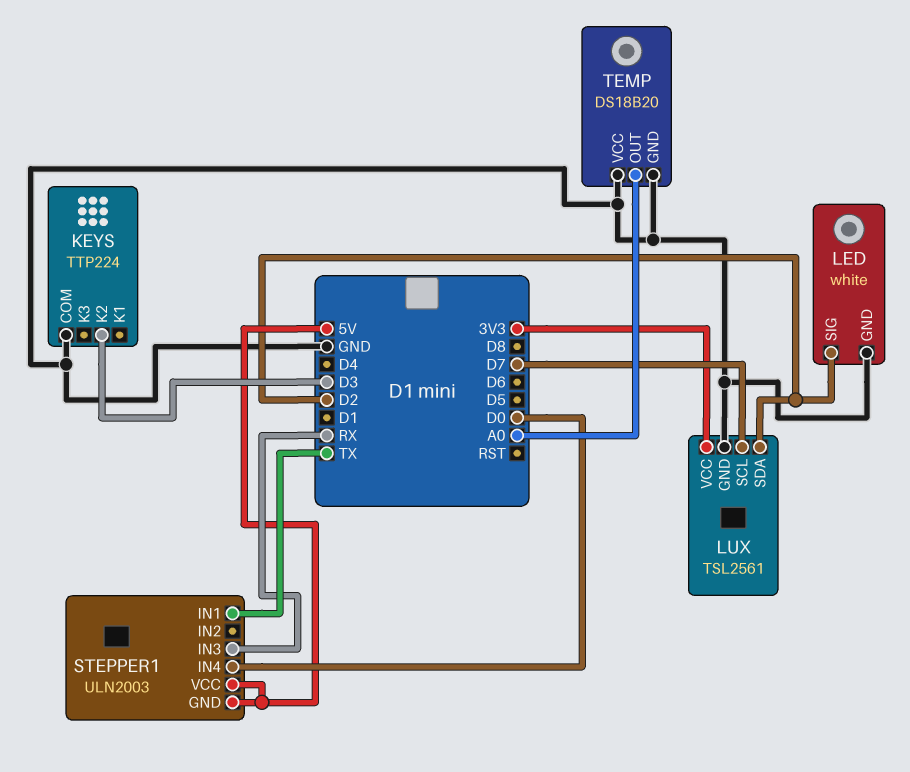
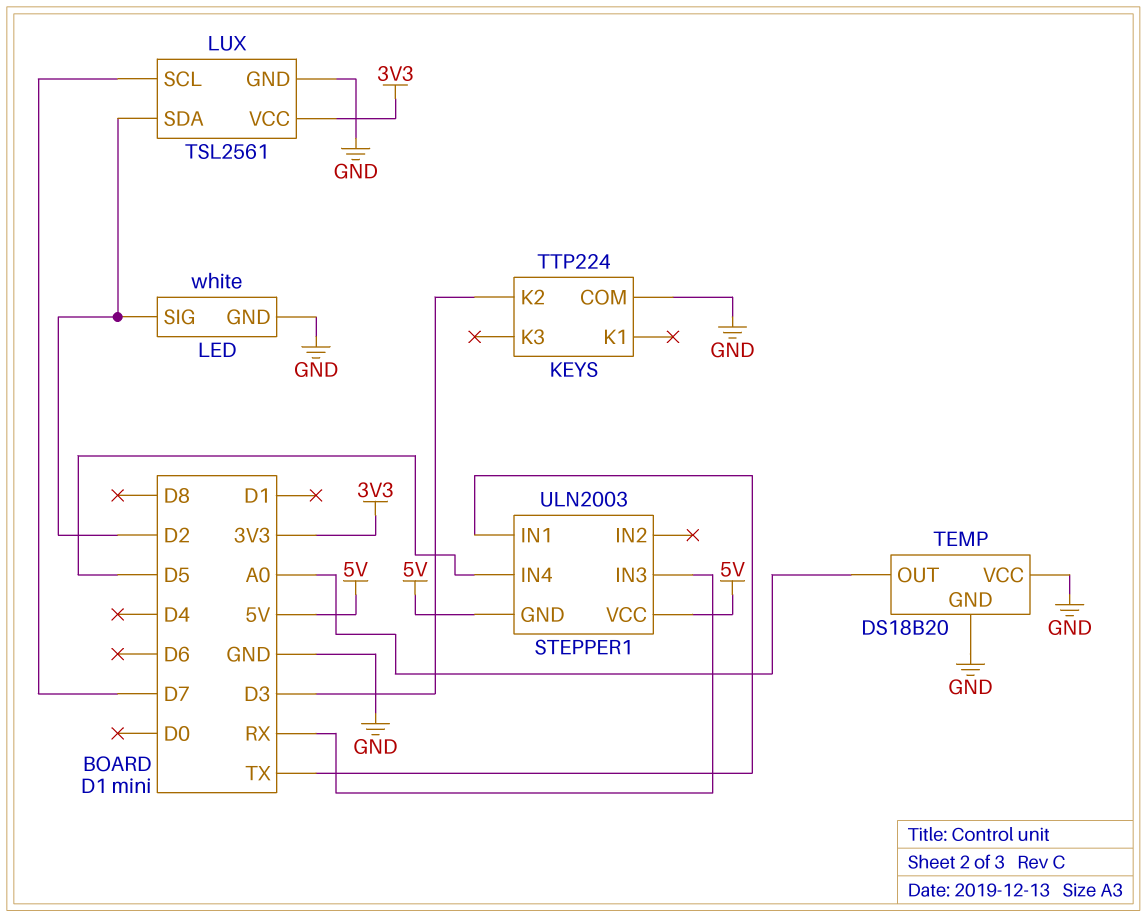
STEPPER1 pin IN4: D0 -> D5

